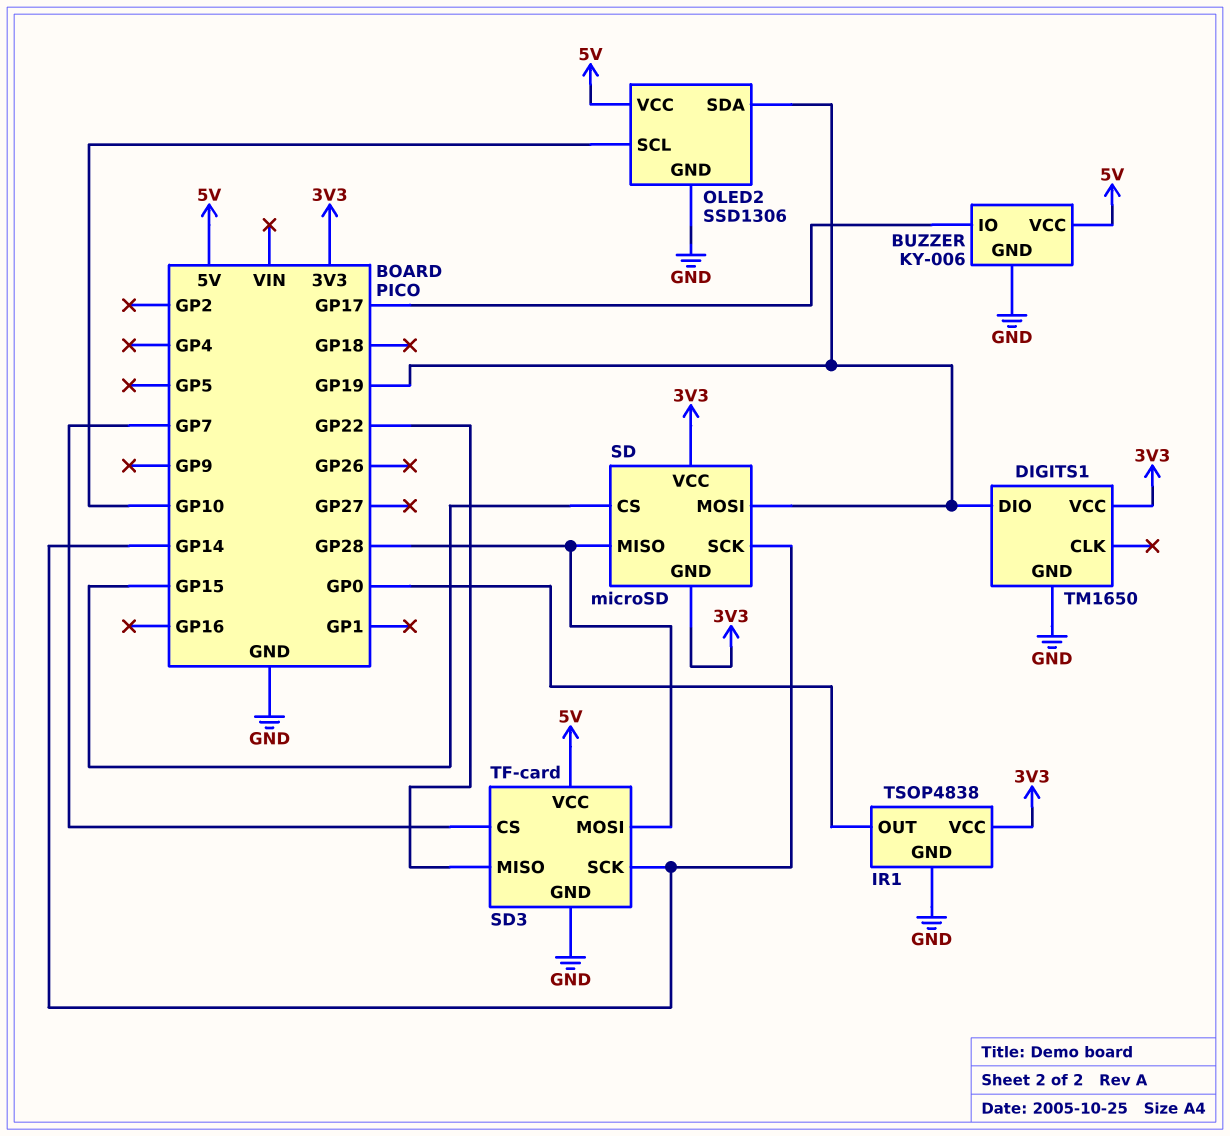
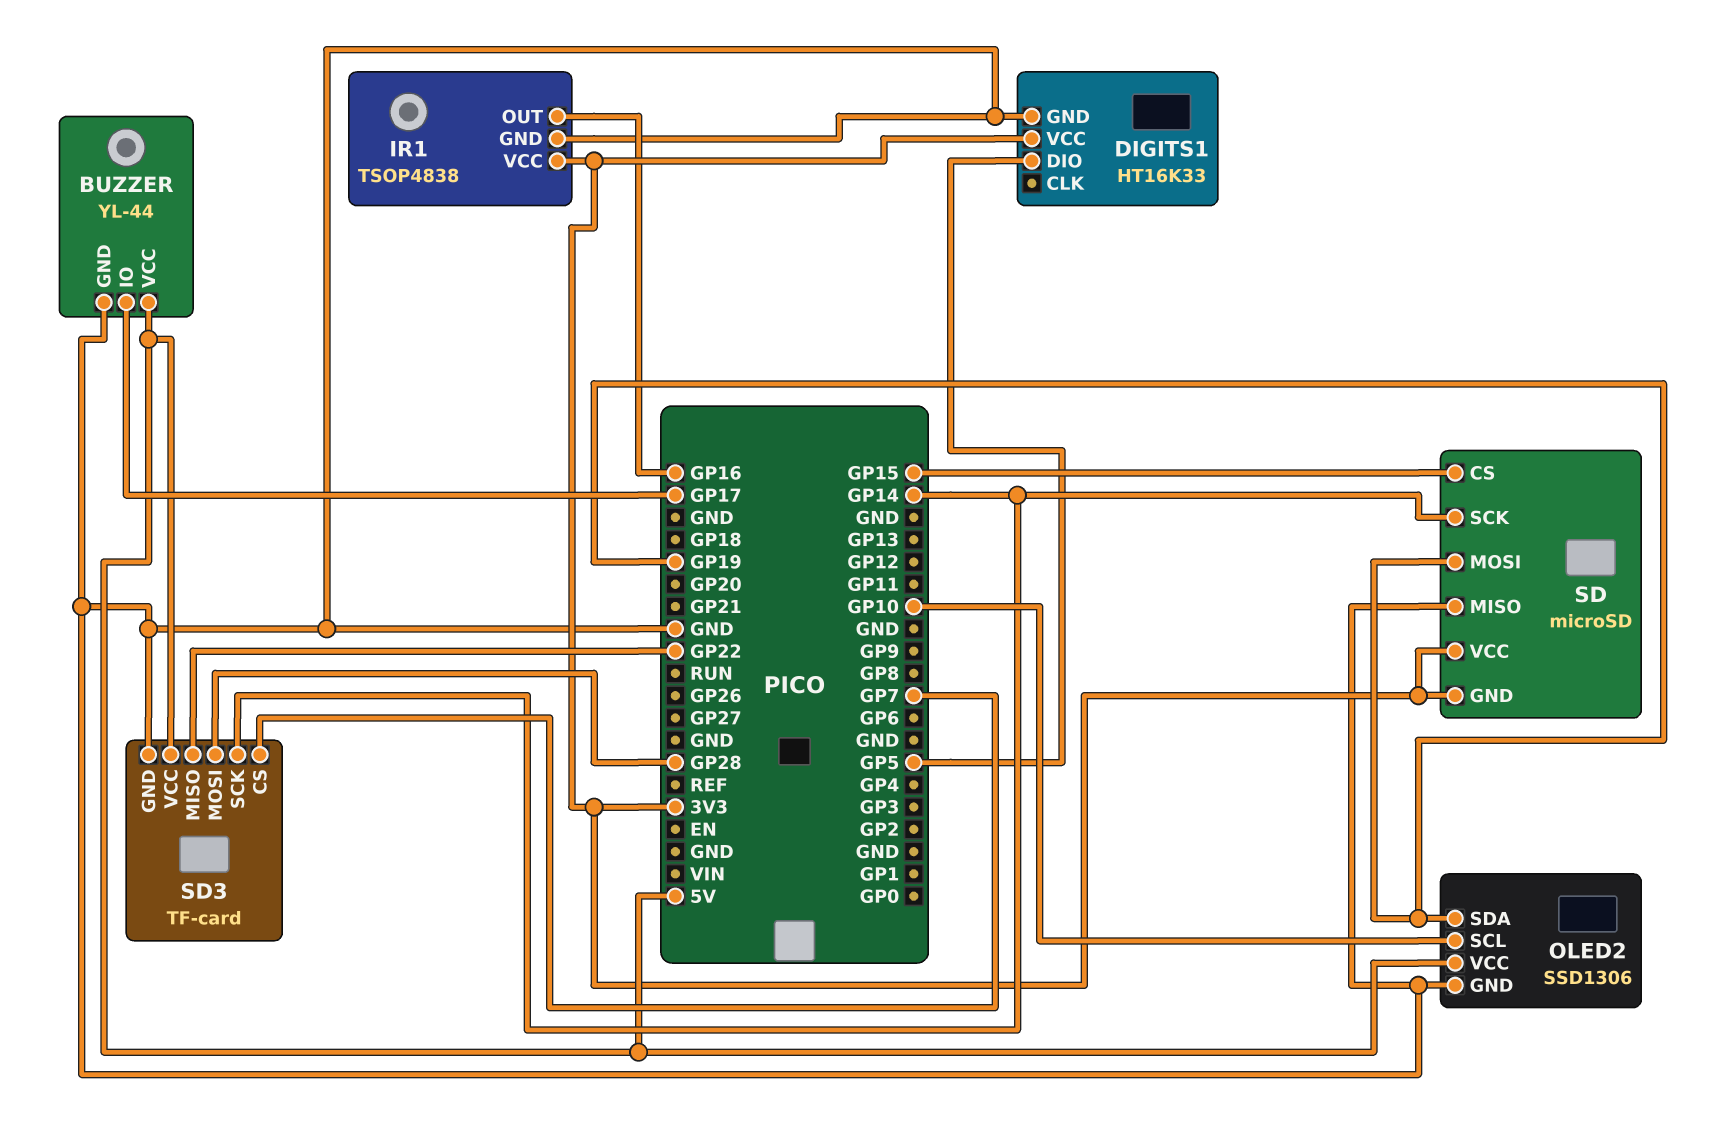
BUZZER: KY-006 -> YL-44
DIGITS1: TM1650 -> HT16K33
DIGITS1 pin DIO: GP19 -> GP5
IR1 pin OUT: GP0 -> GP16
SD pin MISO: GP28 -> GND

